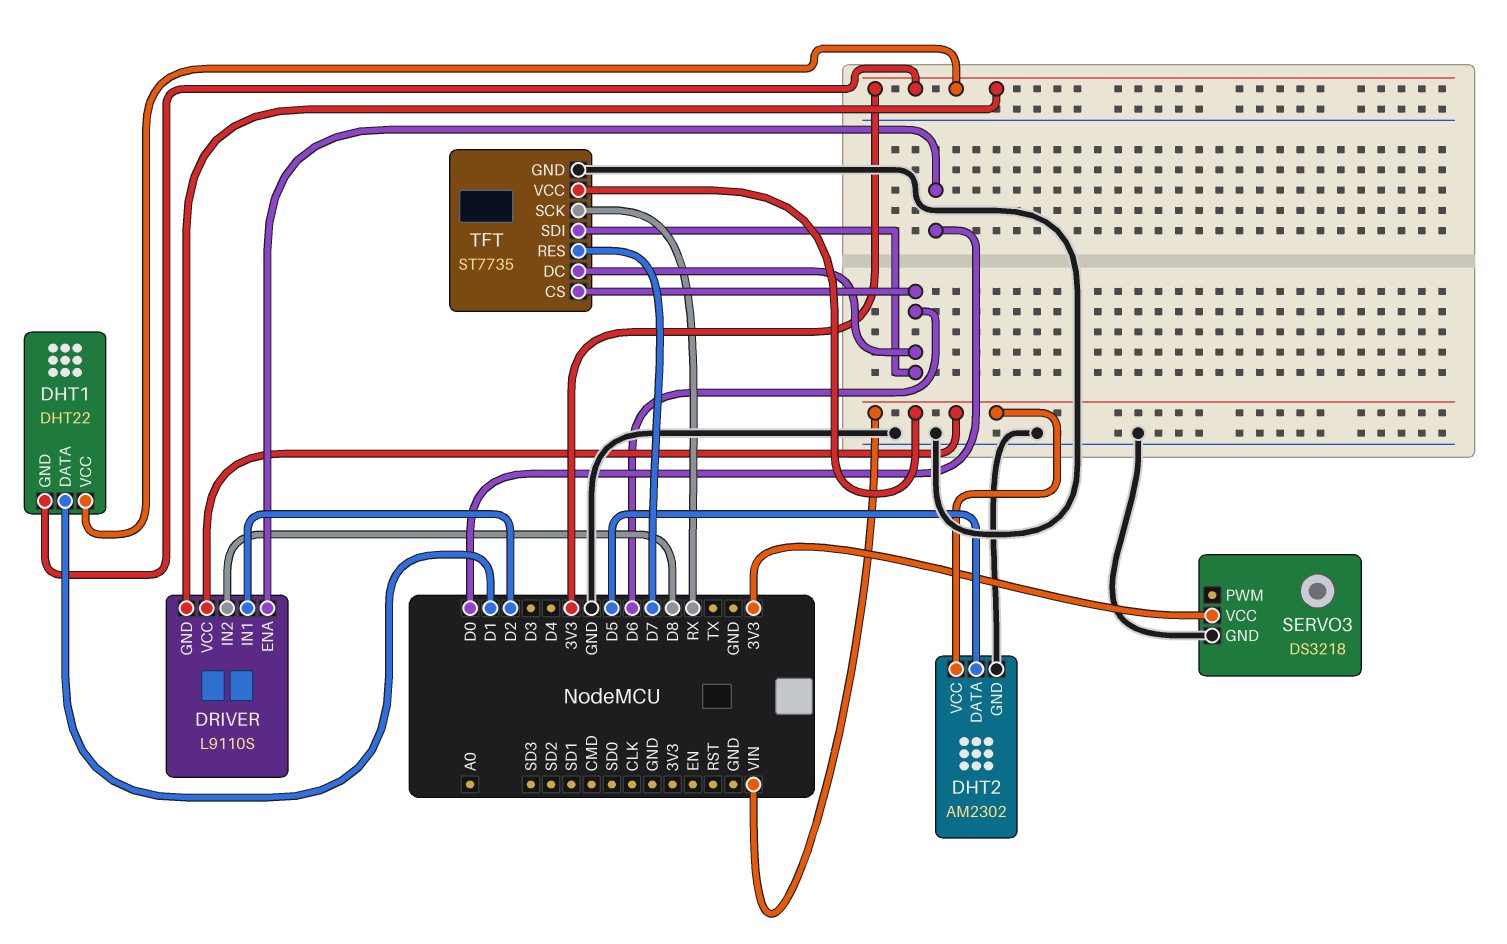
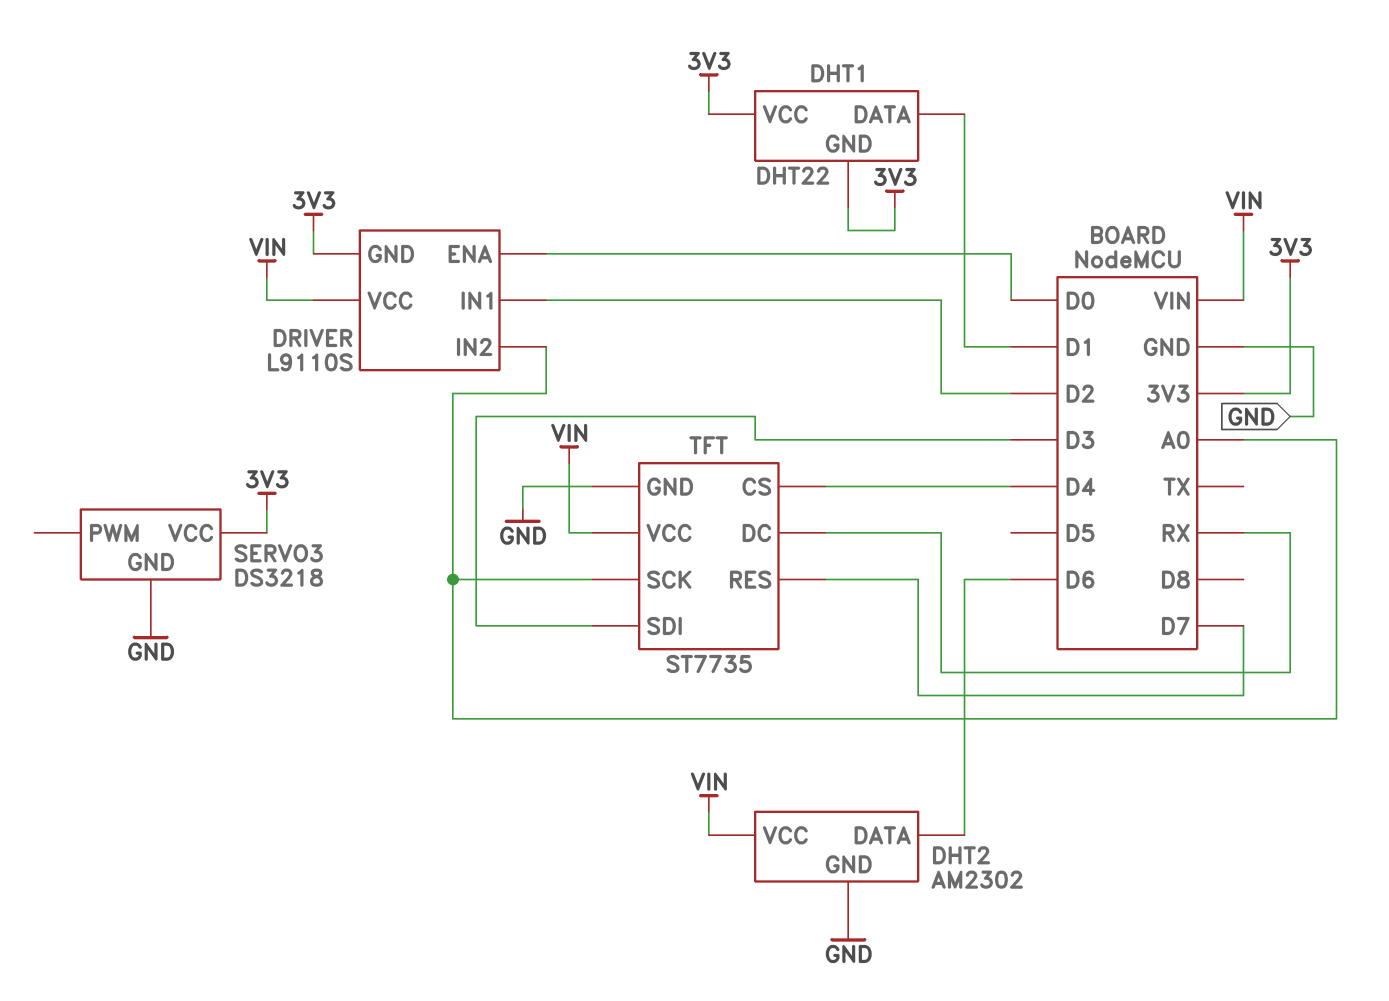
DHT2 pin DATA: D5 -> D6
DRIVER pin IN2: D8 -> A0
TFT pin CS: D6 -> D4
TFT pin DC: D6 -> RX
TFT pin SCK: RX -> A0
TFT pin SDI: D6 -> D3

